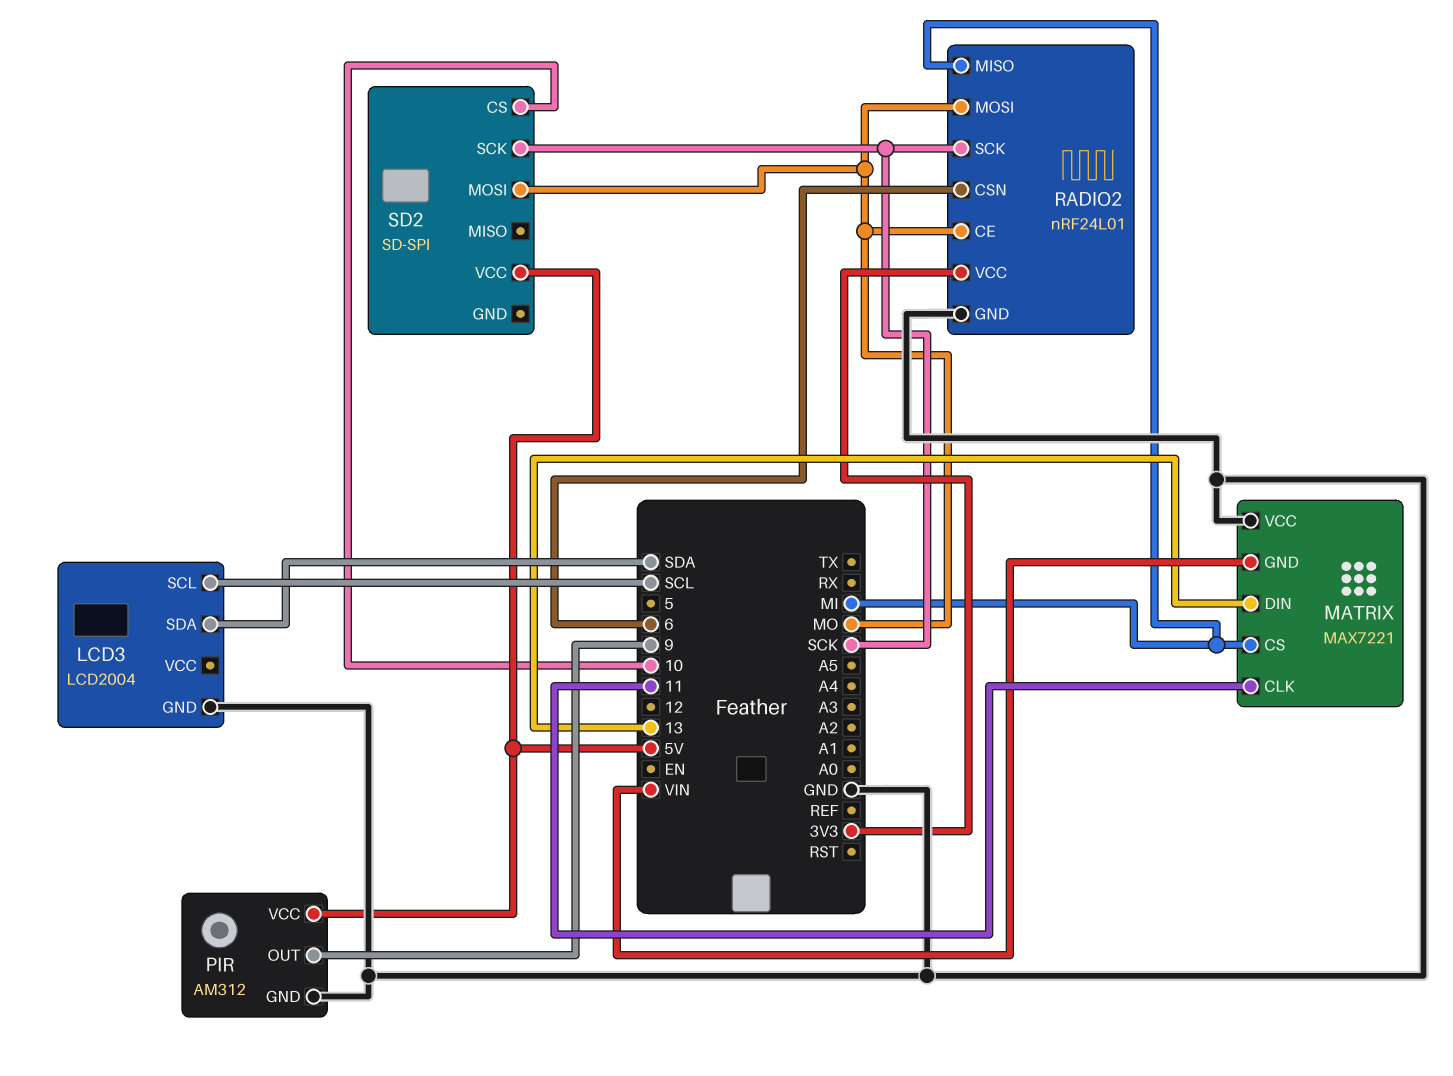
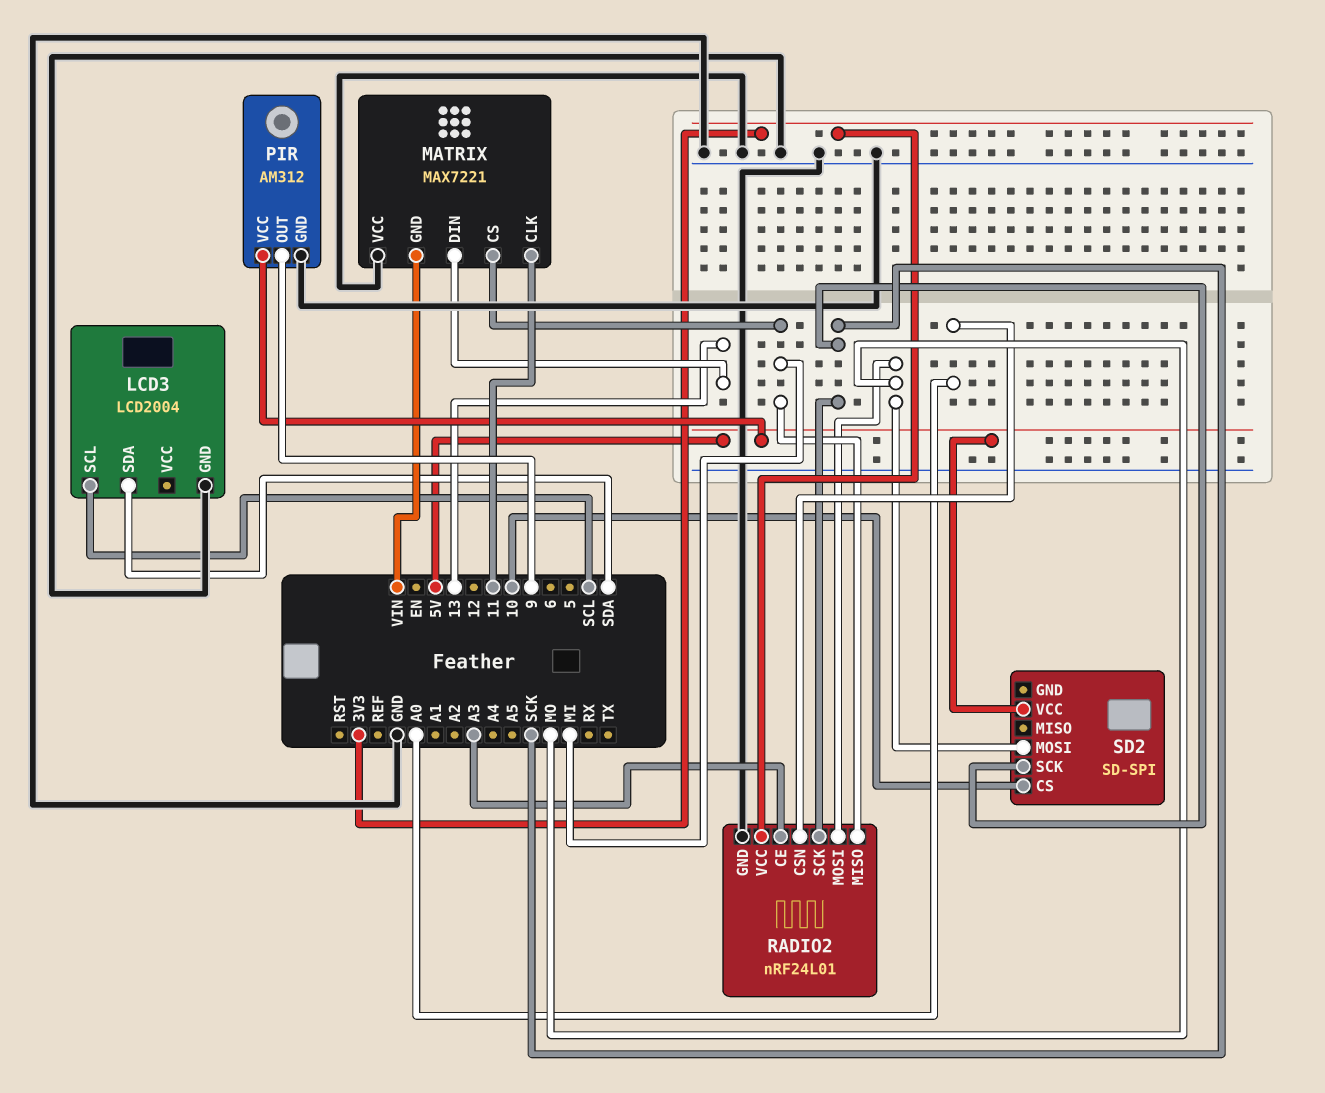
RADIO2 pin CE: MO -> A3
RADIO2 pin CSN: 6 -> A0

